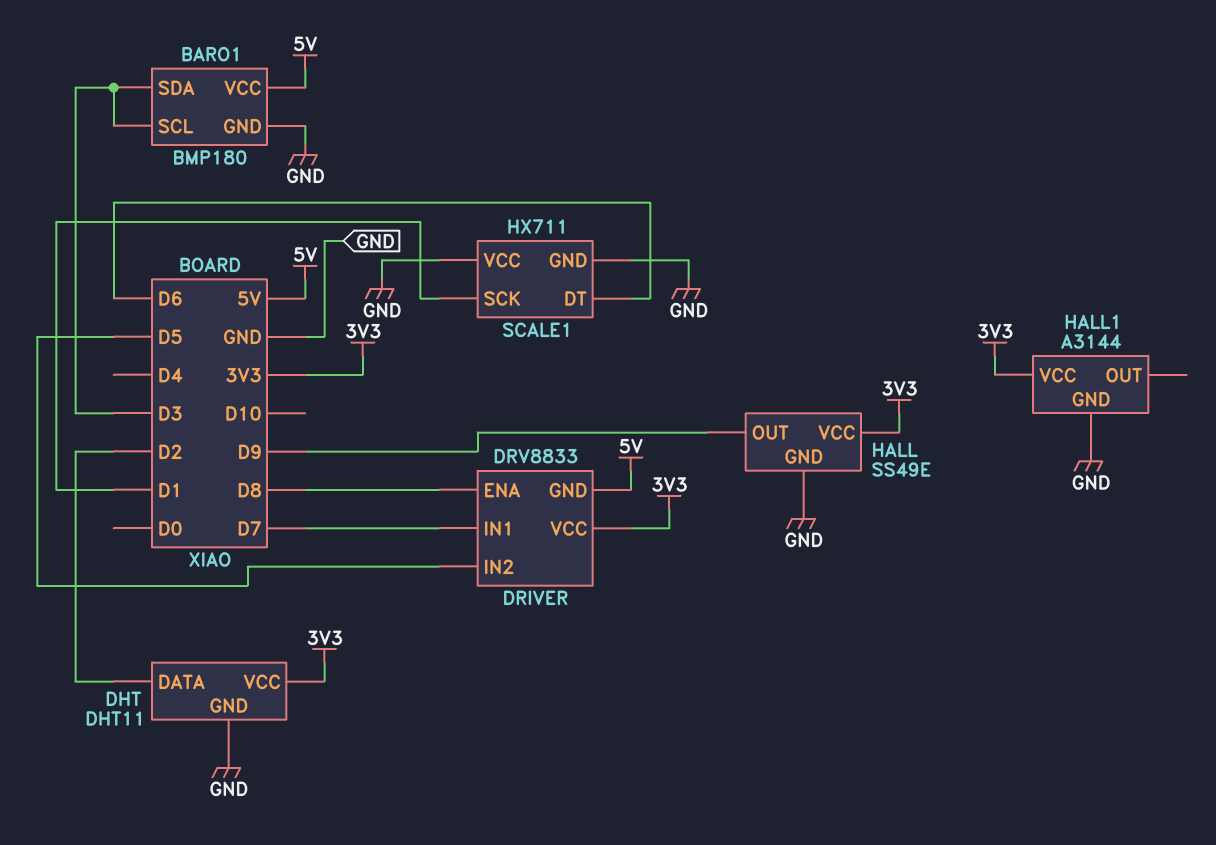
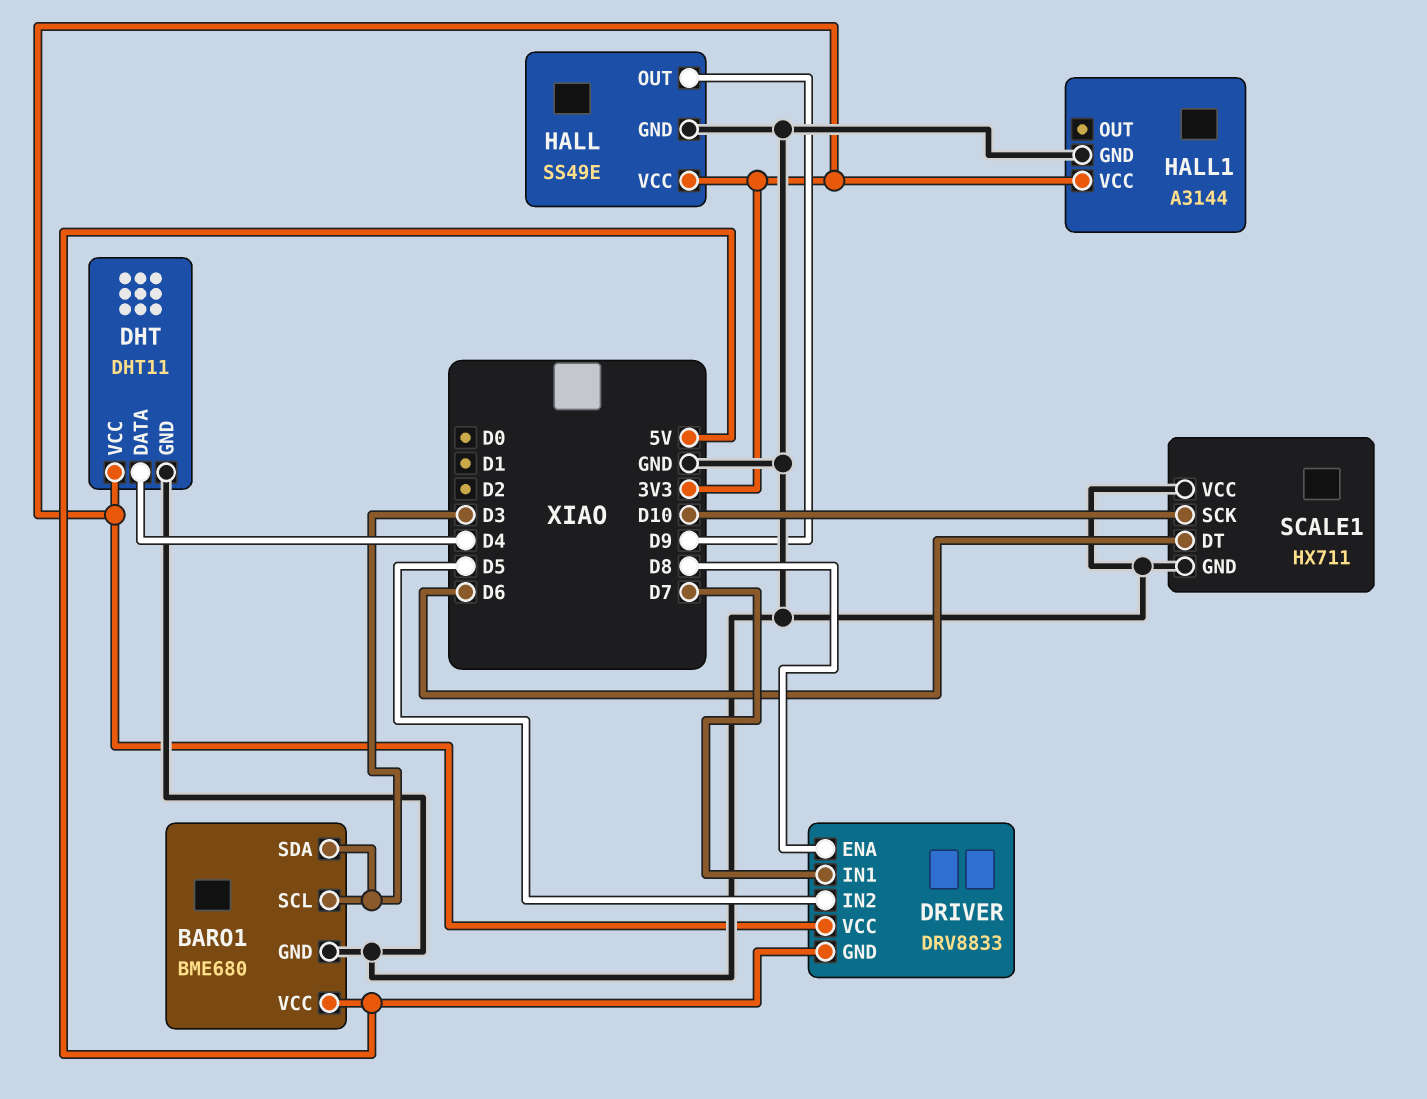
BARO1: BMP180 -> BME680
DHT pin DATA: D2 -> D4
SCALE1 pin SCK: D1 -> D10

